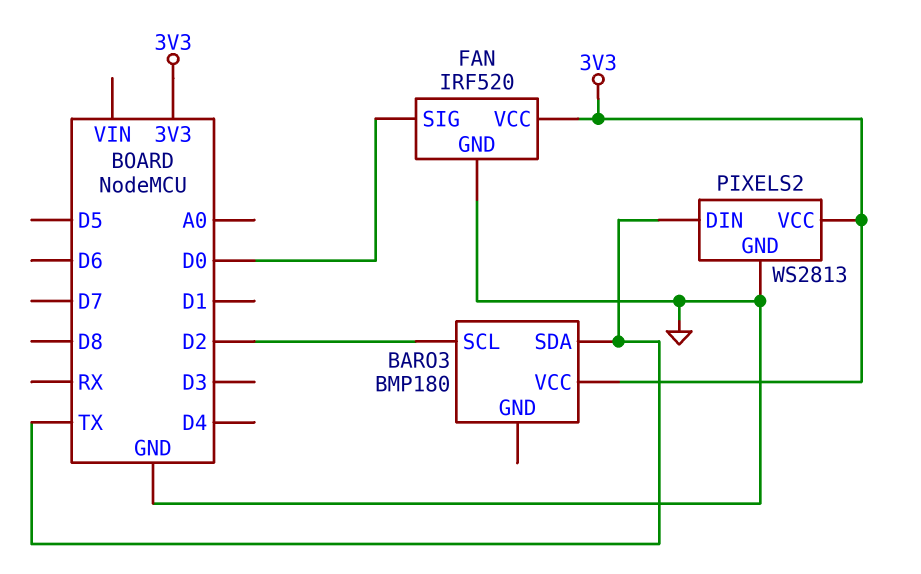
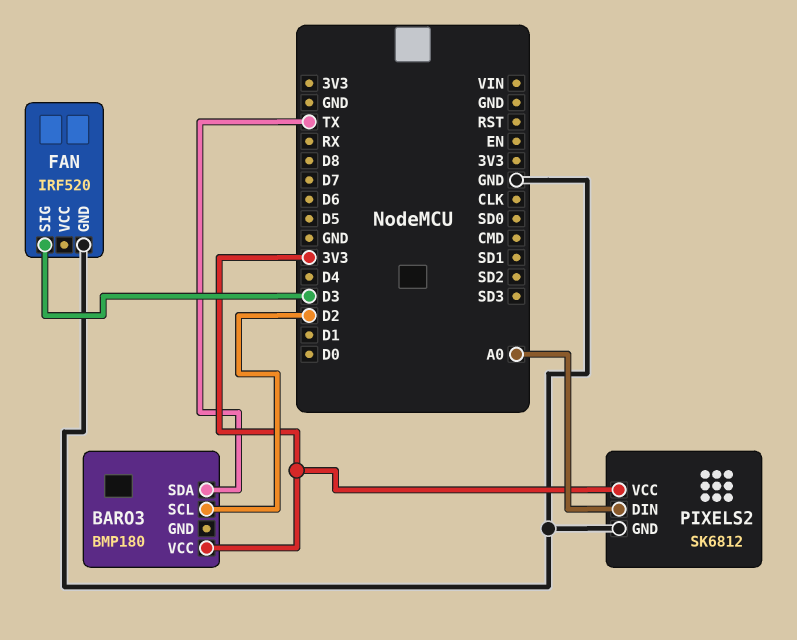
FAN pin SIG: D0 -> D3
FAN pin VCC: 3V3 -> none
PIXELS2: WS2813 -> SK6812
PIXELS2 pin DIN: TX -> A0

